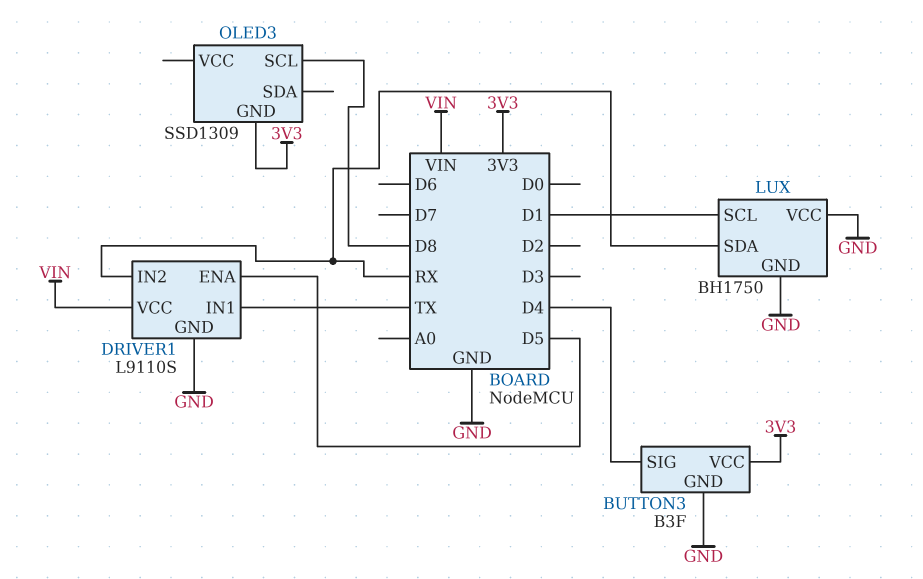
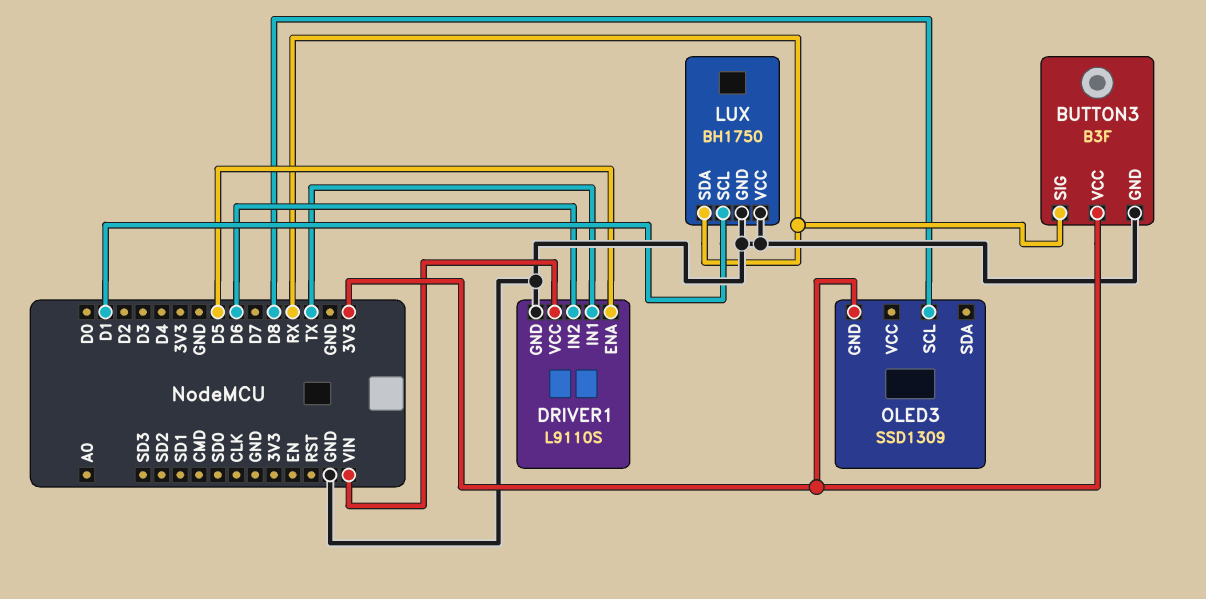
BUTTON3 pin SIG: D4 -> RX
DRIVER1 pin IN2: RX -> D6

